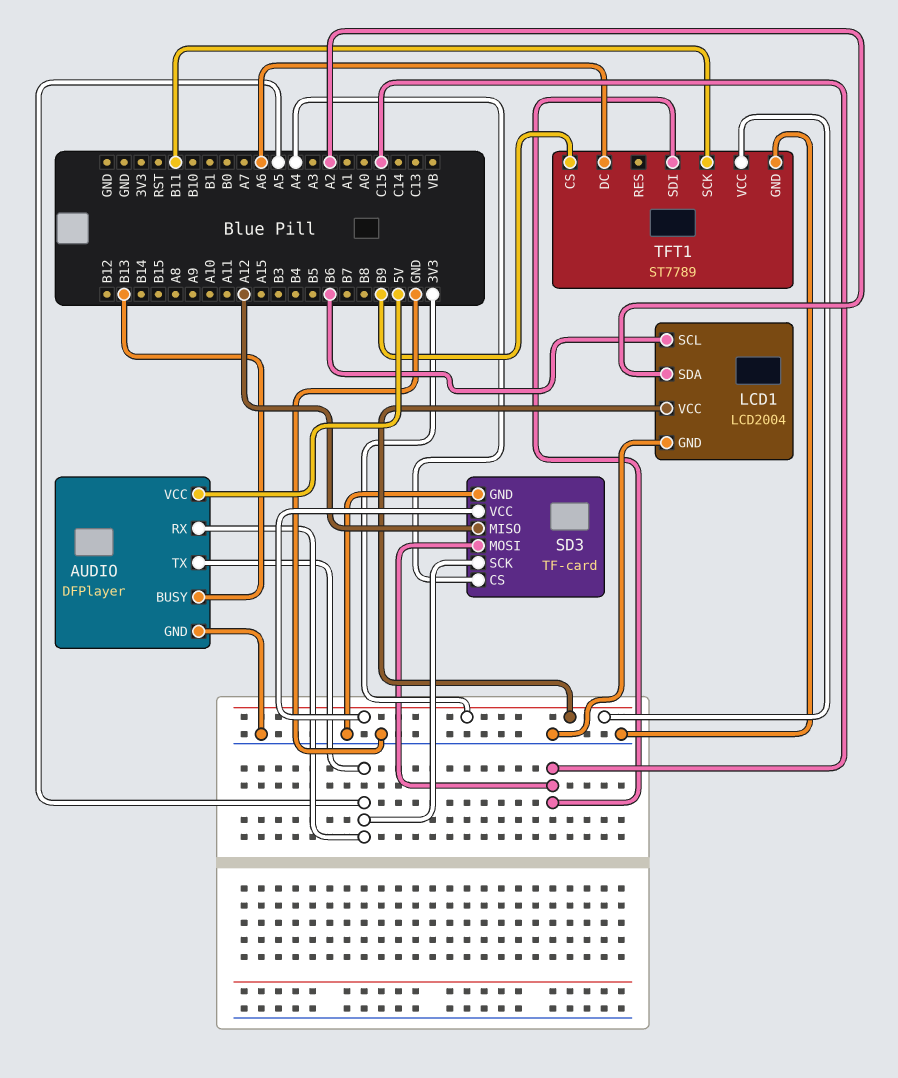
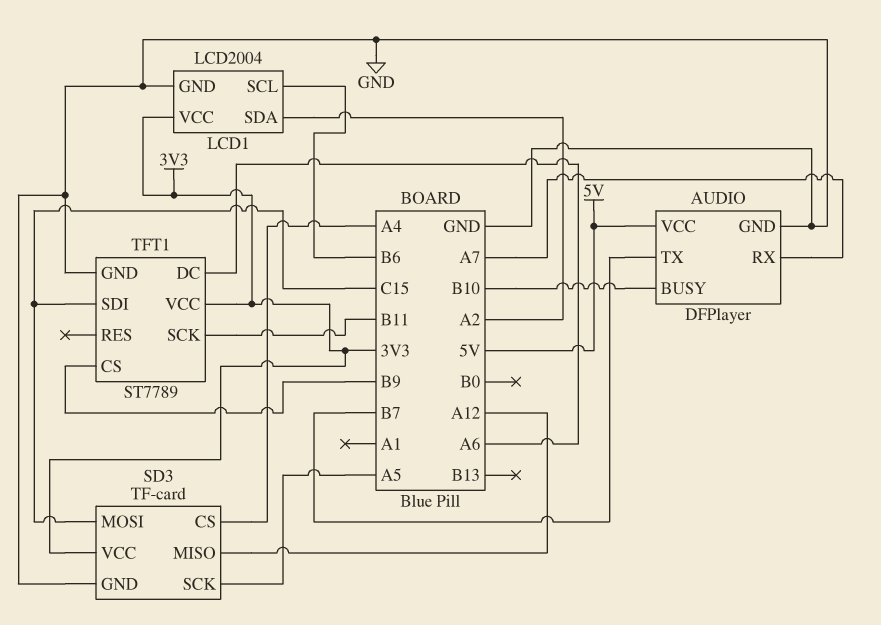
AUDIO pin BUSY: B13 -> B10
AUDIO pin RX: A5 -> A7
AUDIO pin TX: A5 -> B7

